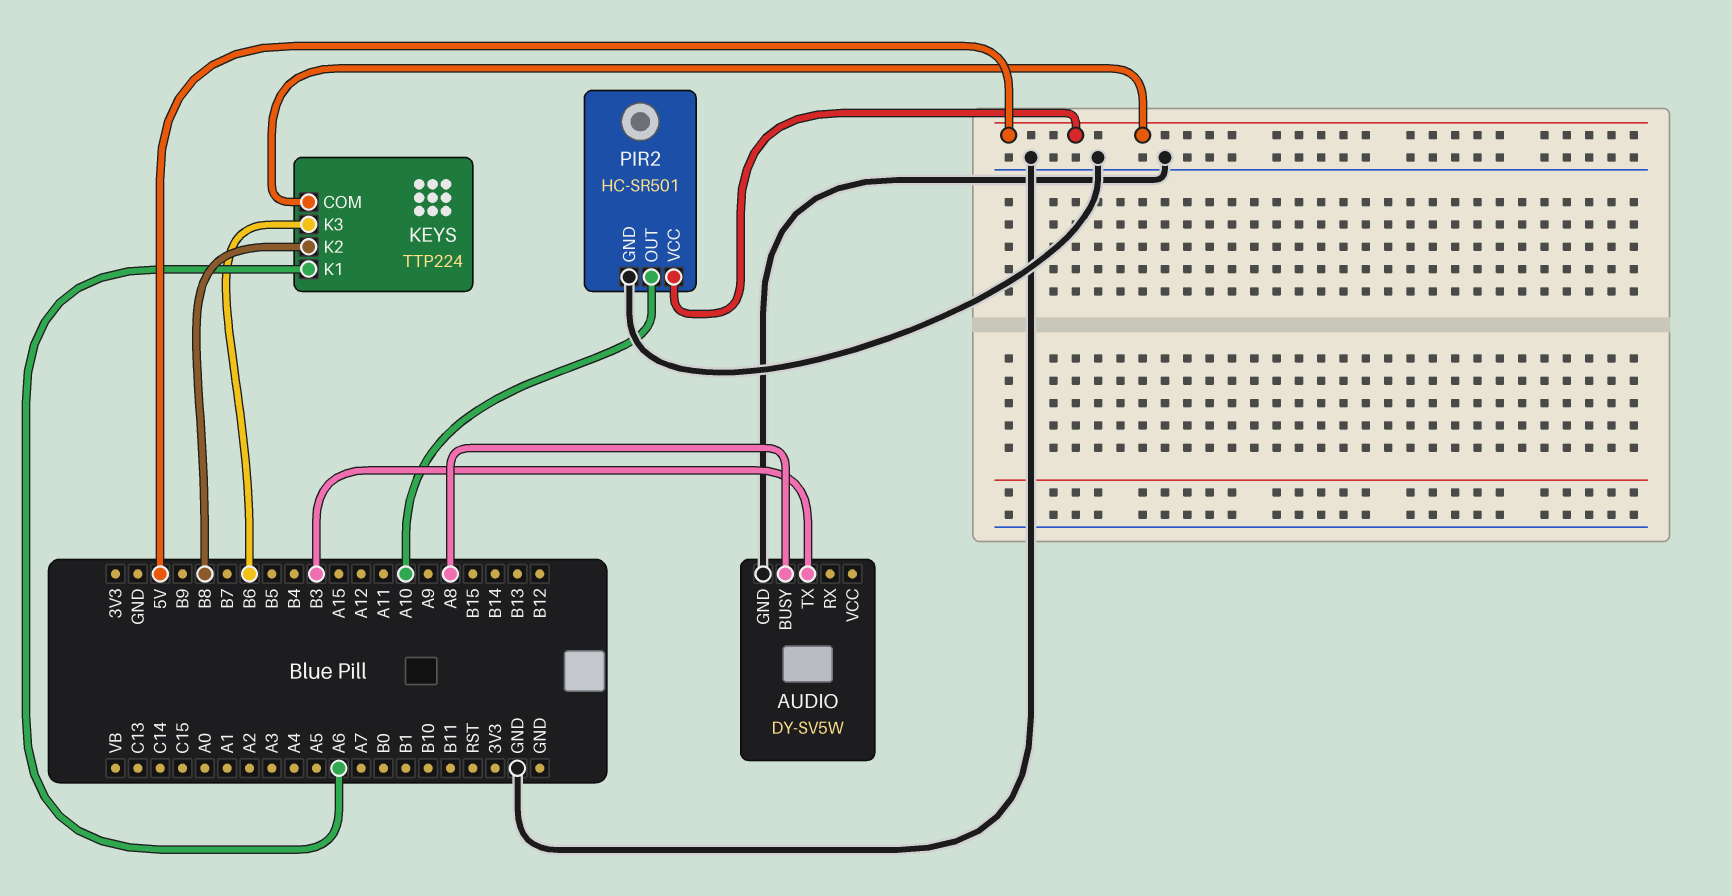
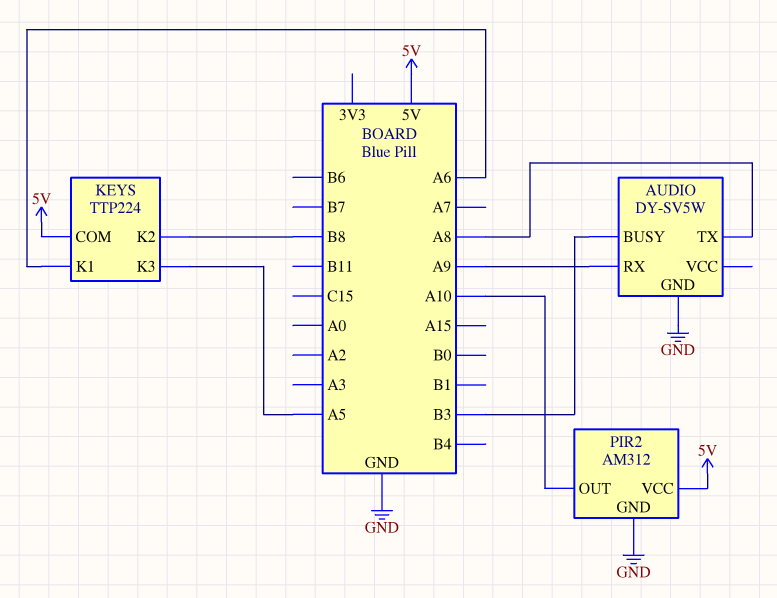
AUDIO pin BUSY: A8 -> B3
AUDIO pin RX: none -> A9
AUDIO pin TX: B3 -> A8
KEYS pin K3: B6 -> A5
PIR2: HC-SR501 -> AM312

